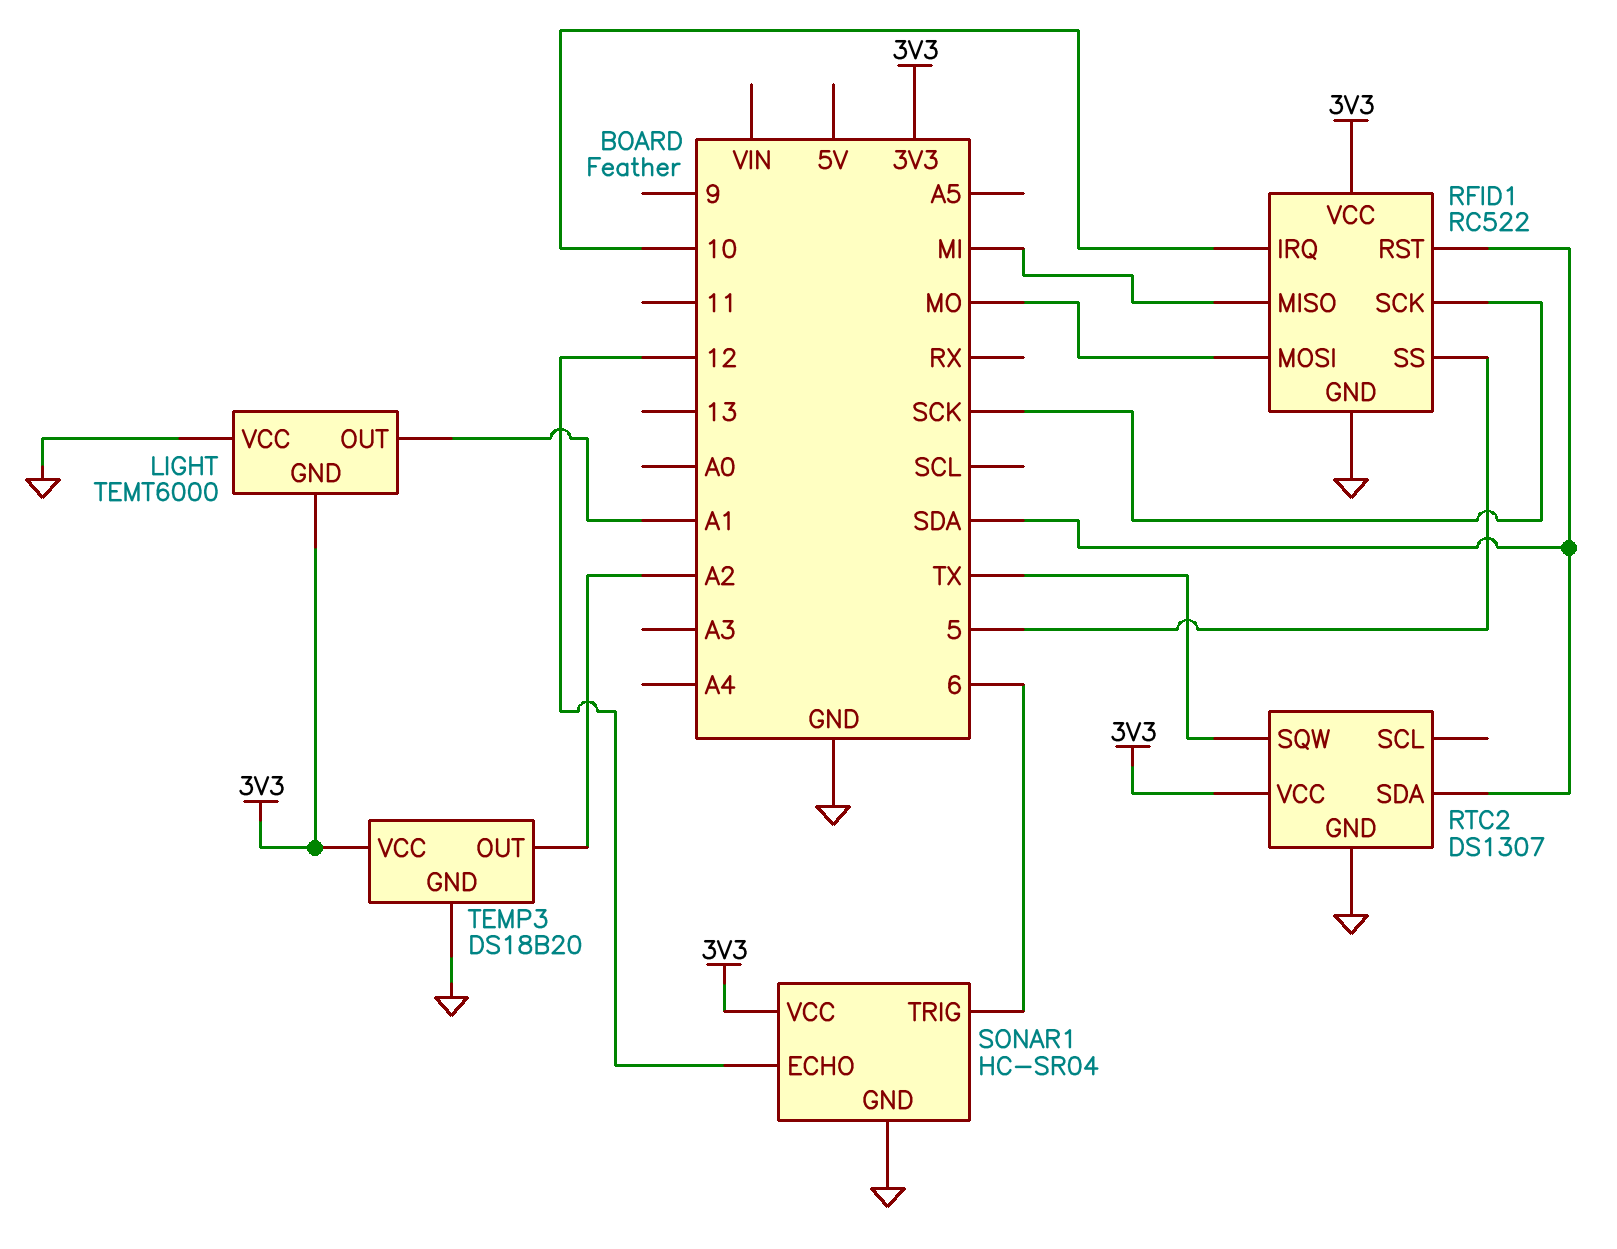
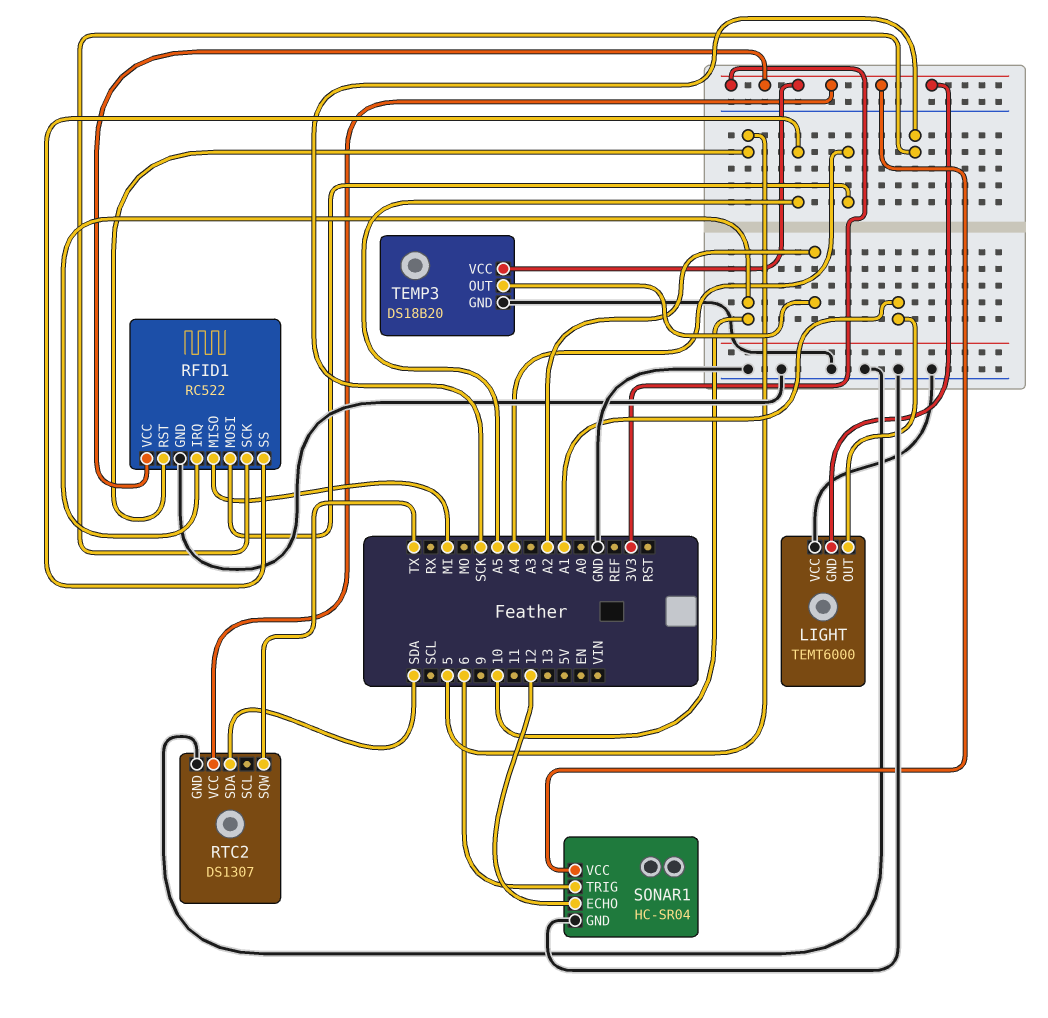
RFID1 pin MOSI: MO -> A4
RFID1 pin RST: SDA -> 5
RFID1 pin SS: 5 -> A5

